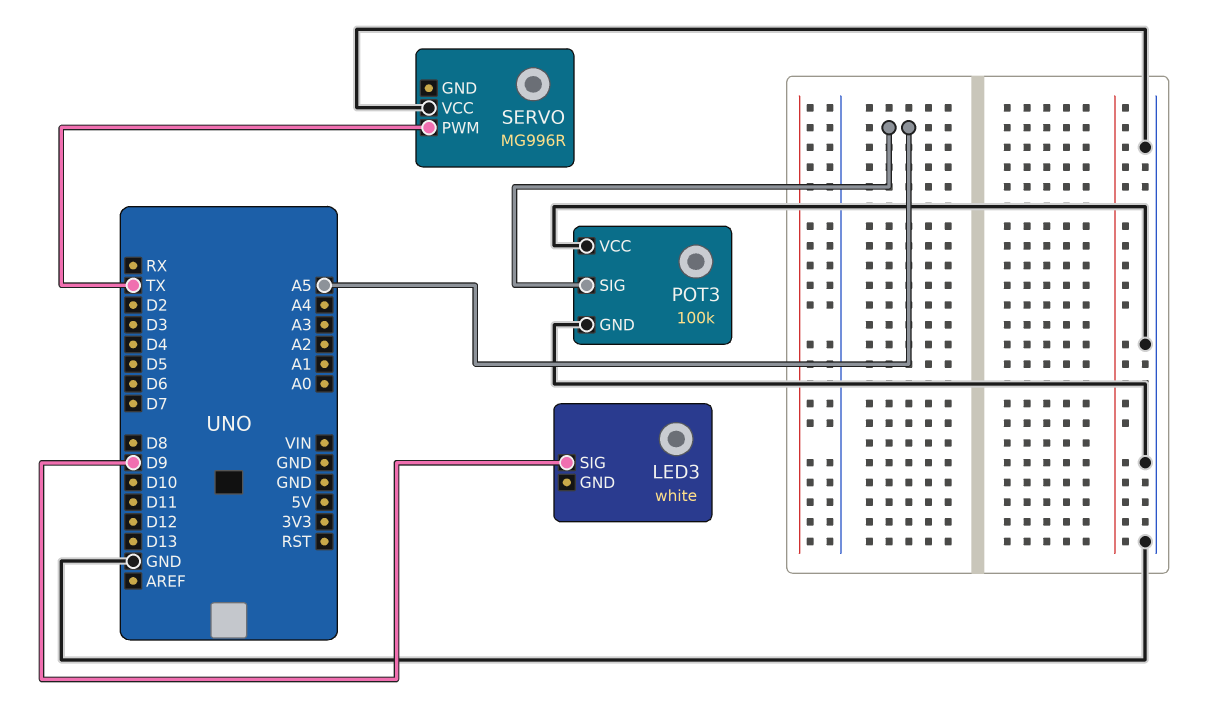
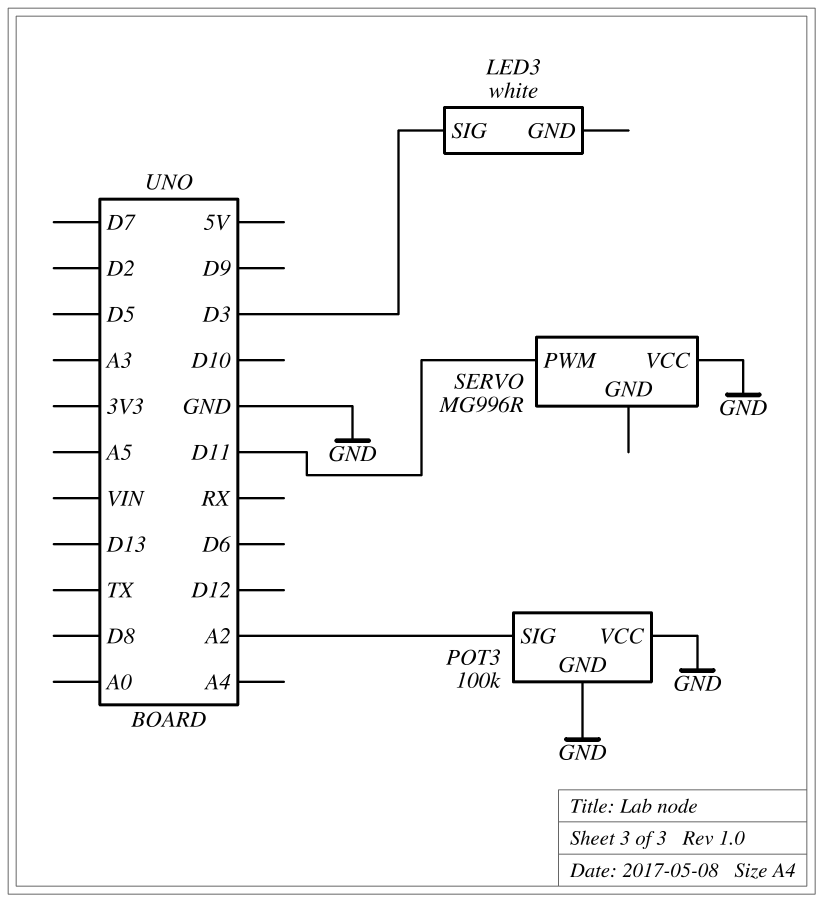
LED3 pin SIG: D9 -> D3
POT3 pin SIG: A5 -> A2
SERVO pin PWM: TX -> D11

